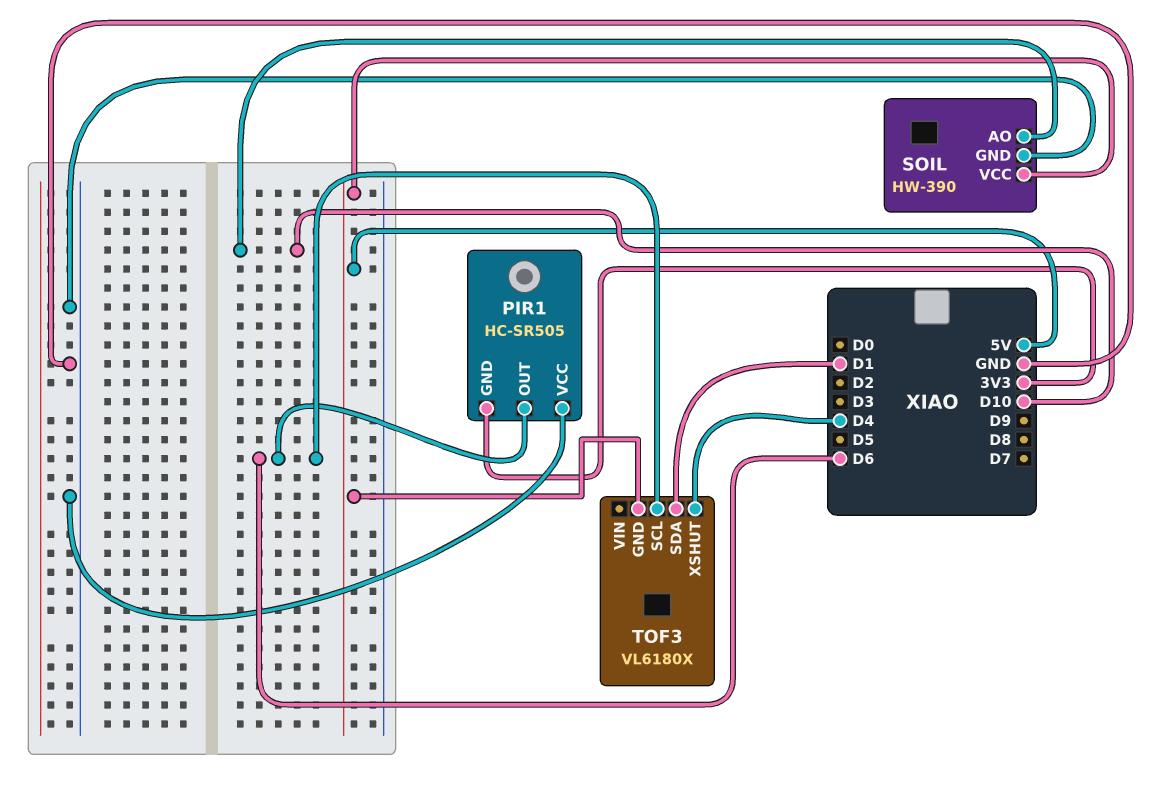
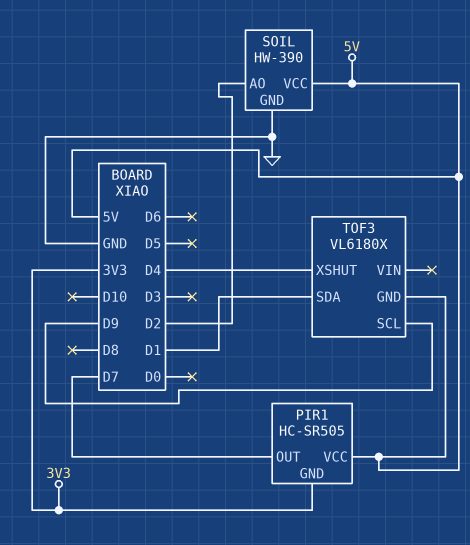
PIR1 pin OUT: D6 -> D7
PIR1 pin VCC: GND -> 5V
SOIL pin AO: D10 -> D2
TOF3 pin SCL: D6 -> D9

